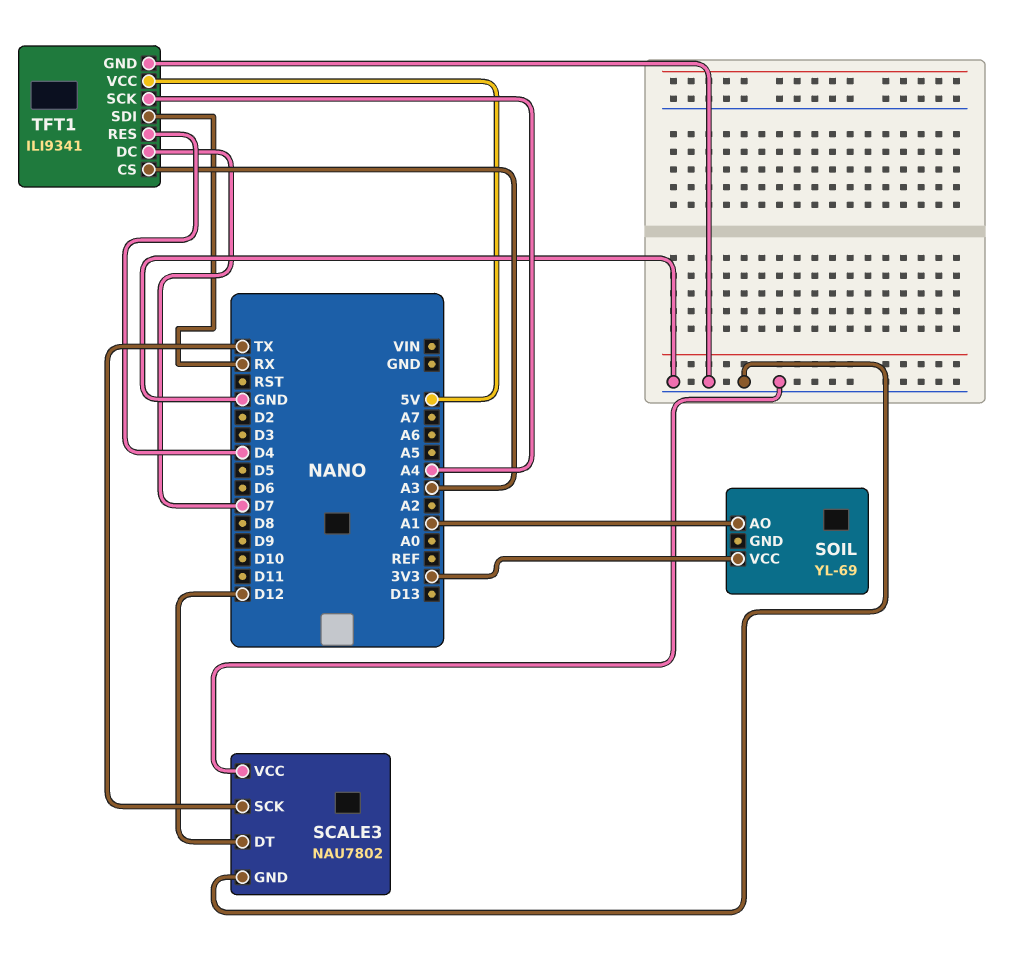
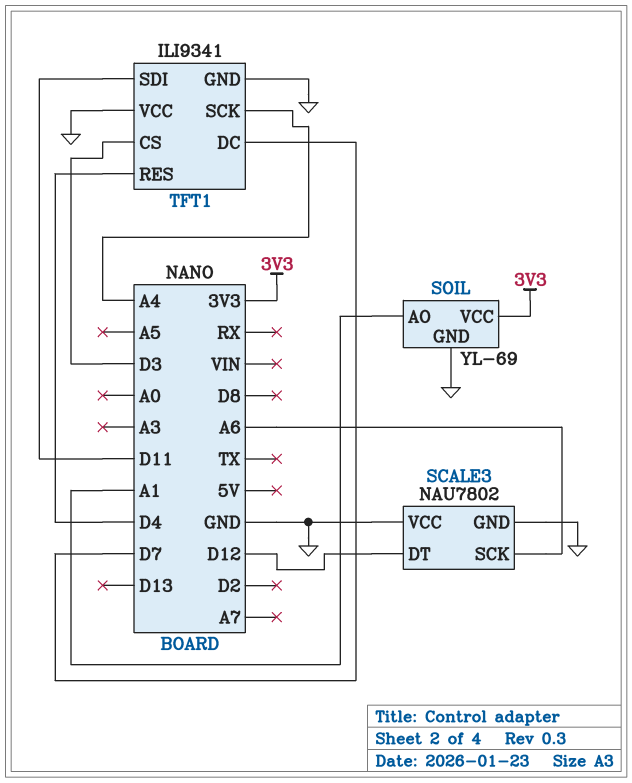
SCALE3 pin SCK: TX -> A6
SOIL pin GND: none -> GND
TFT1 pin CS: A3 -> D3
TFT1 pin SDI: RX -> D11
TFT1 pin VCC: 5V -> GND

